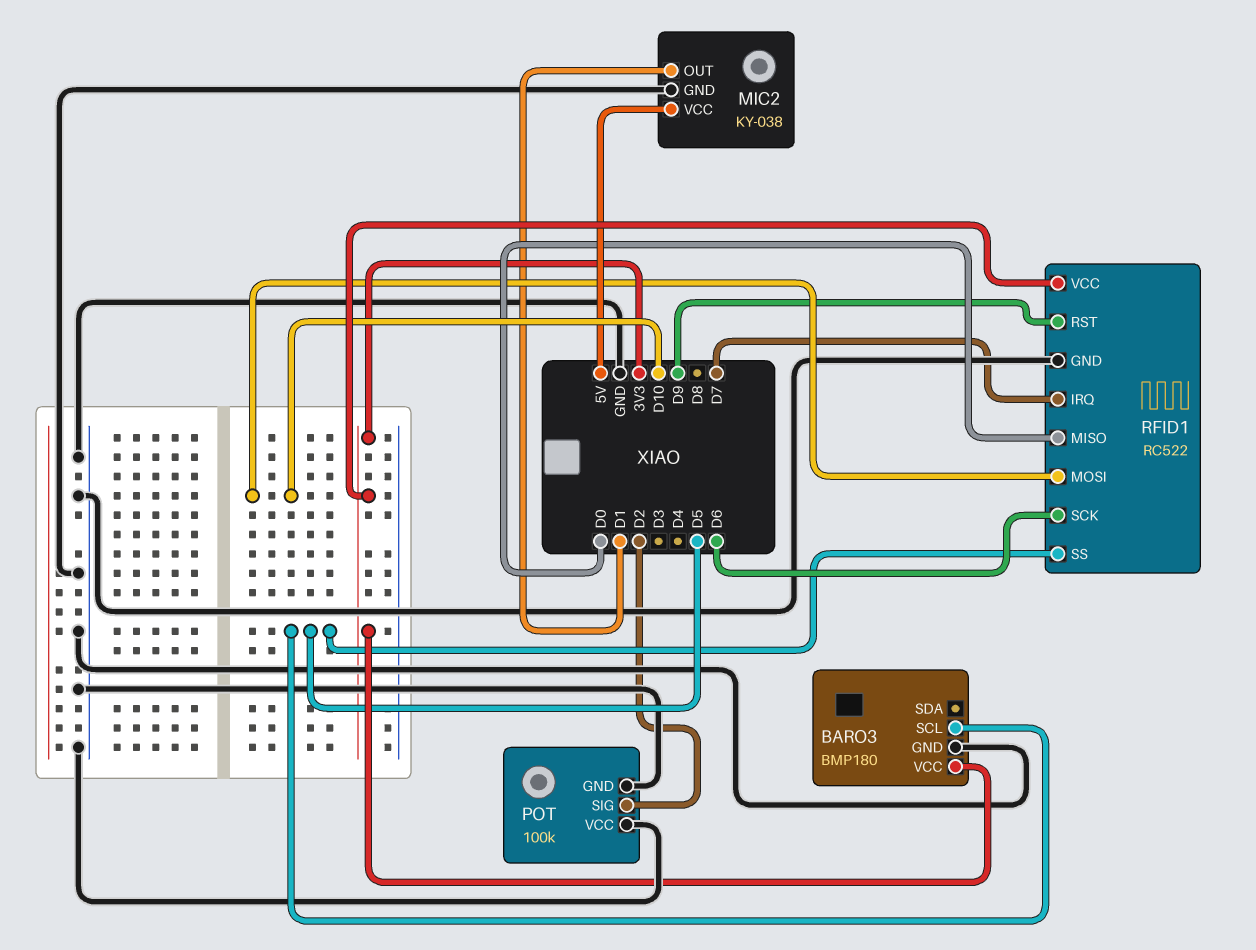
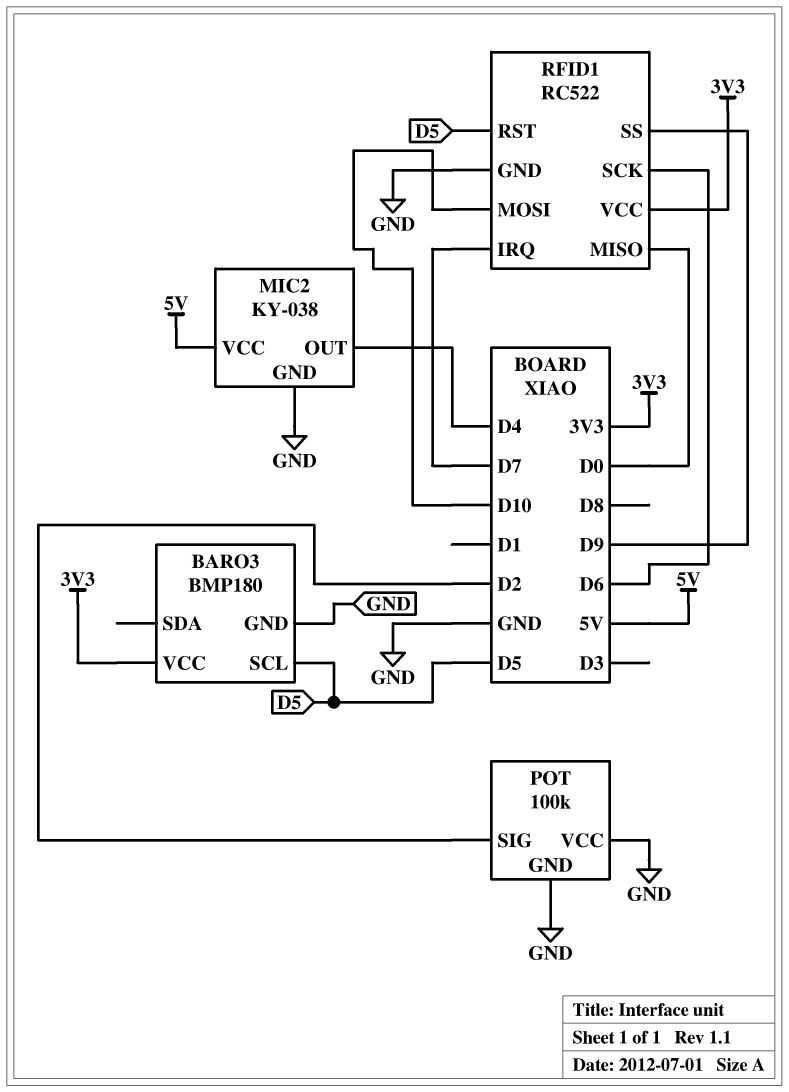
MIC2 pin OUT: D1 -> D4
RFID1 pin RST: D9 -> D5
RFID1 pin SS: D5 -> D9

